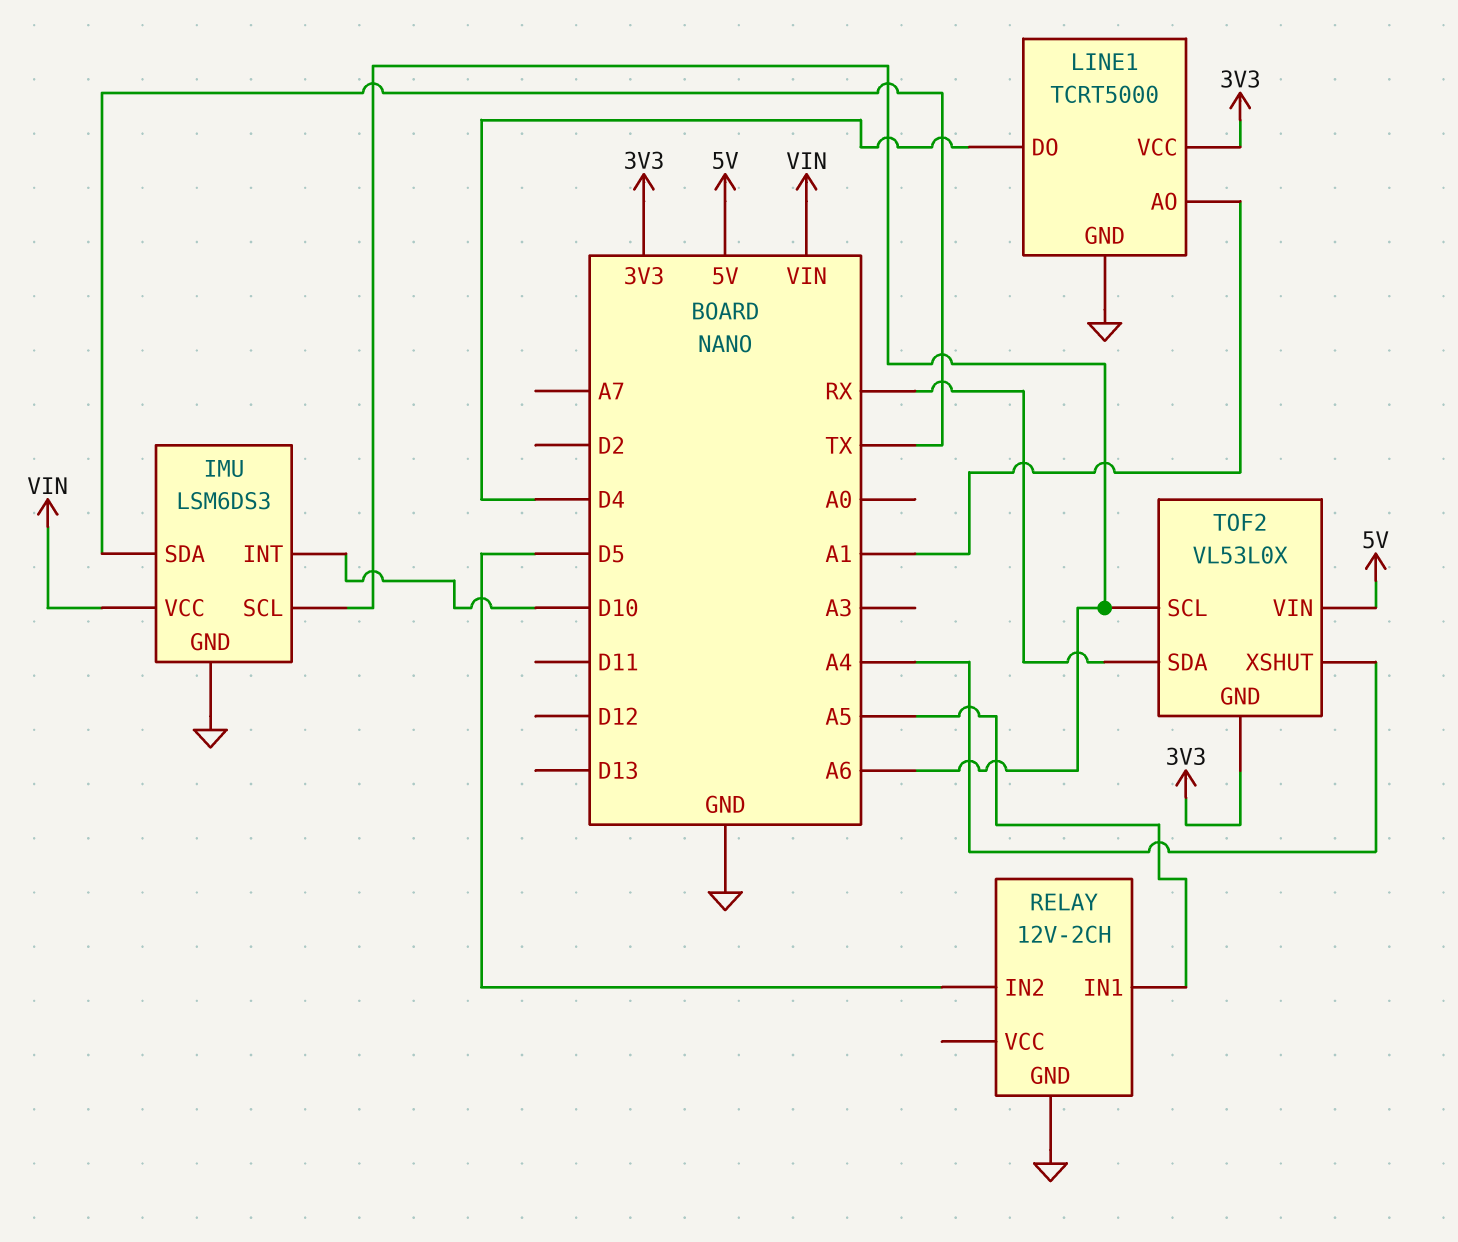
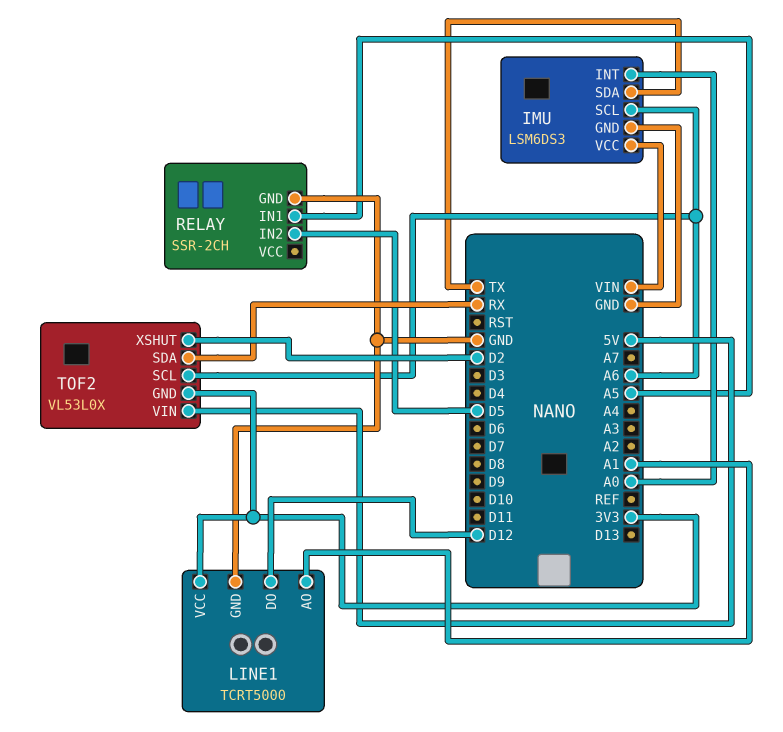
IMU pin INT: D10 -> A0
LINE1 pin DO: D4 -> D12
RELAY: 12V-2CH -> SSR-2CH
TOF2 pin XSHUT: A4 -> D2

